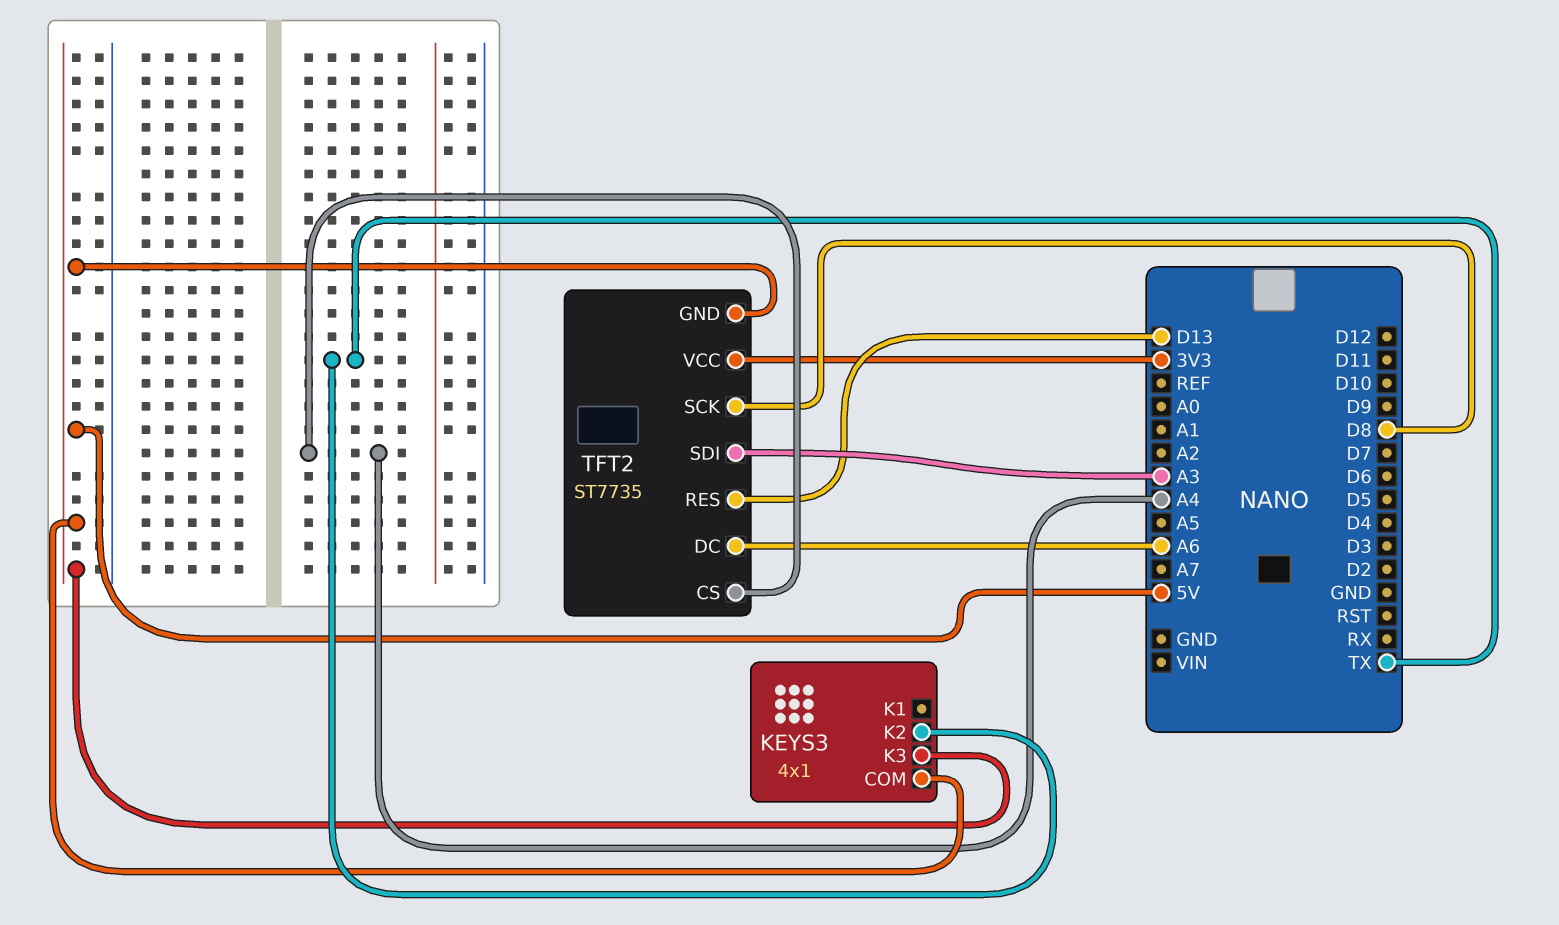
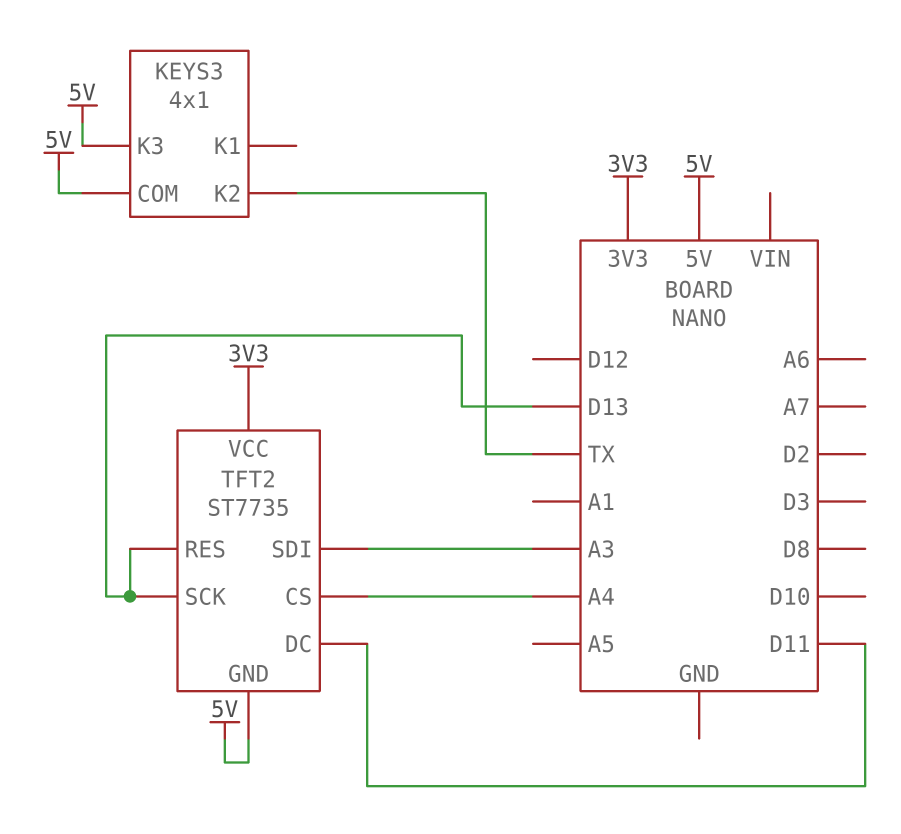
TFT2 pin DC: A6 -> D11
TFT2 pin SCK: D8 -> D13

